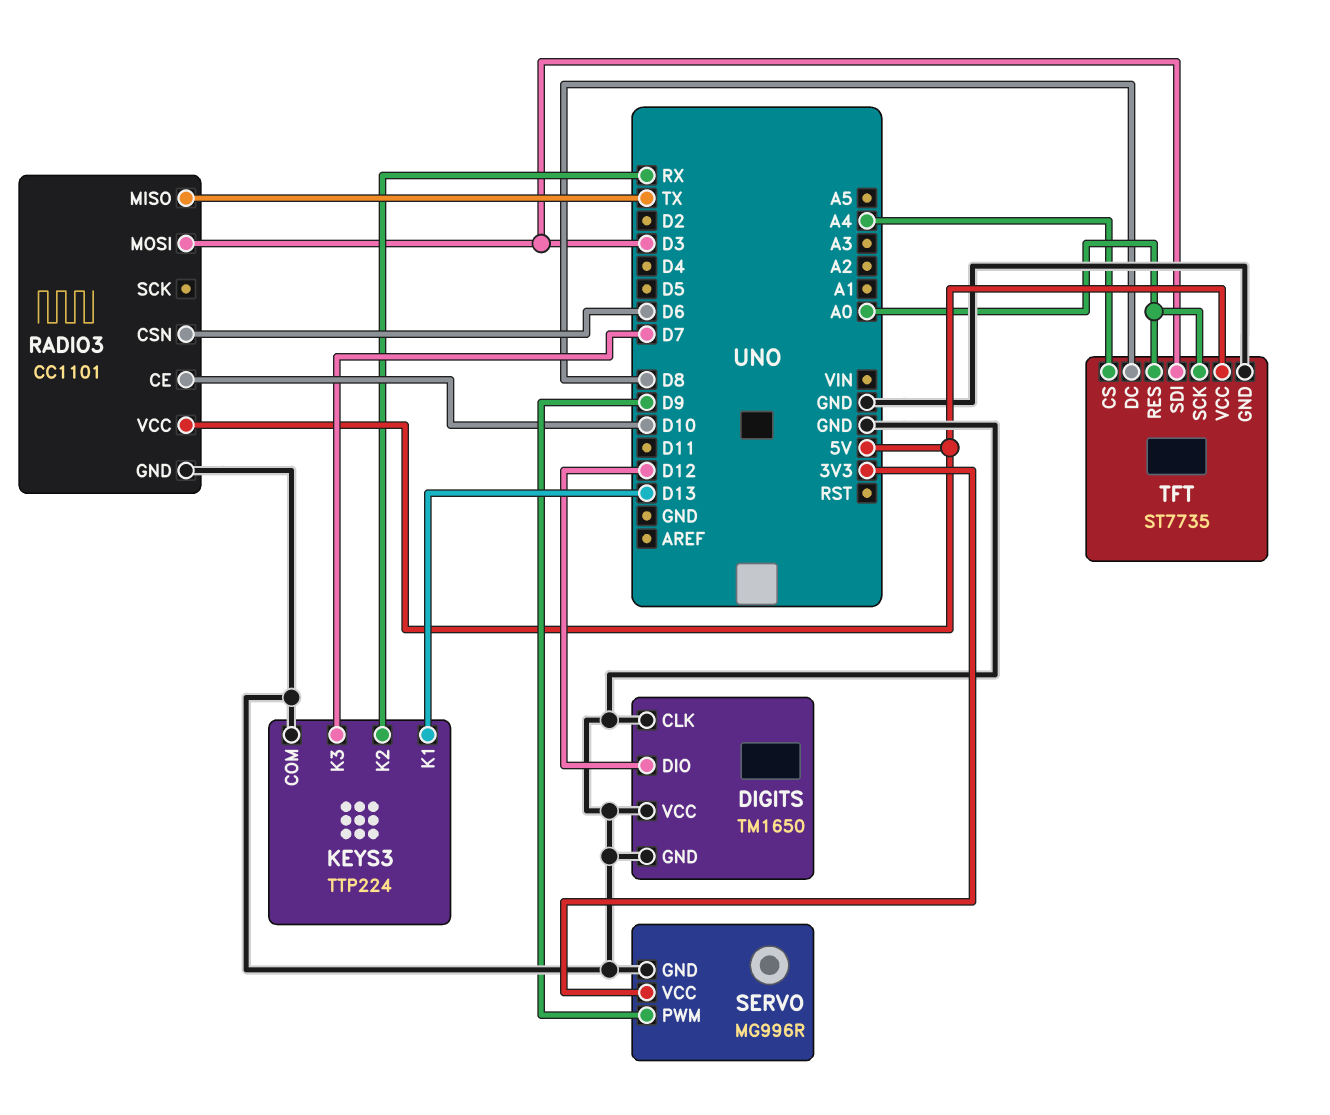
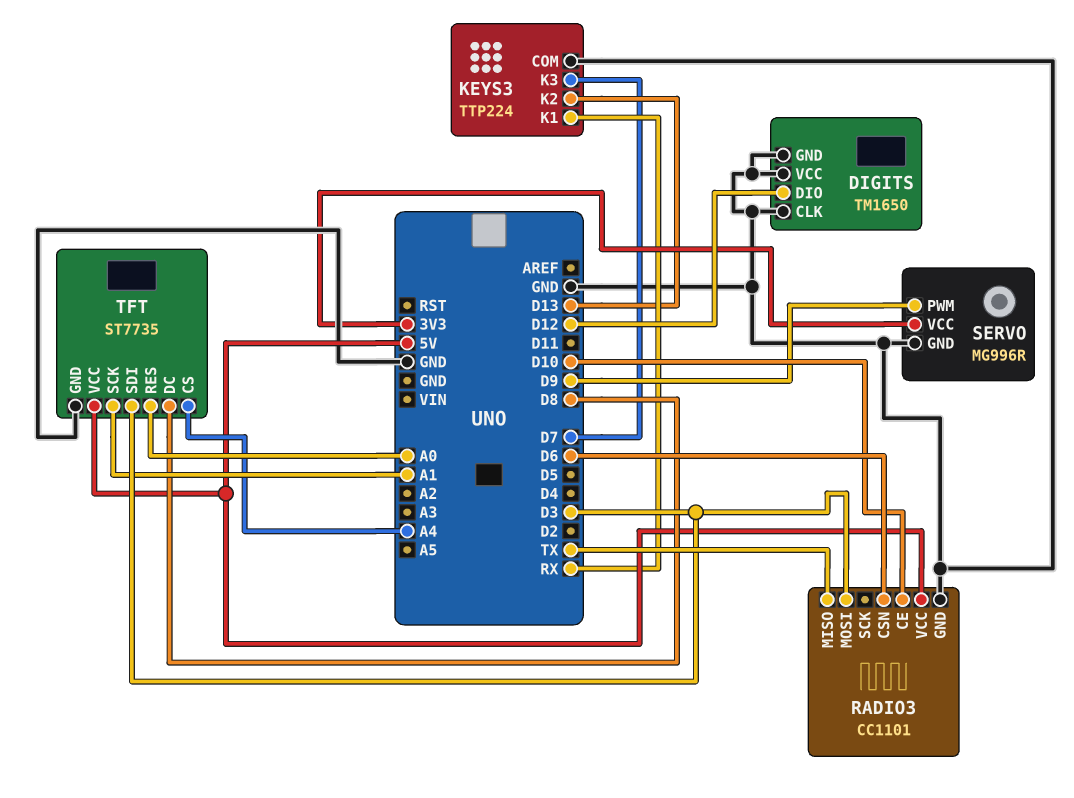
KEYS3 pin K1: D13 -> RX
KEYS3 pin K2: RX -> D13
TFT pin SCK: A0 -> A1

